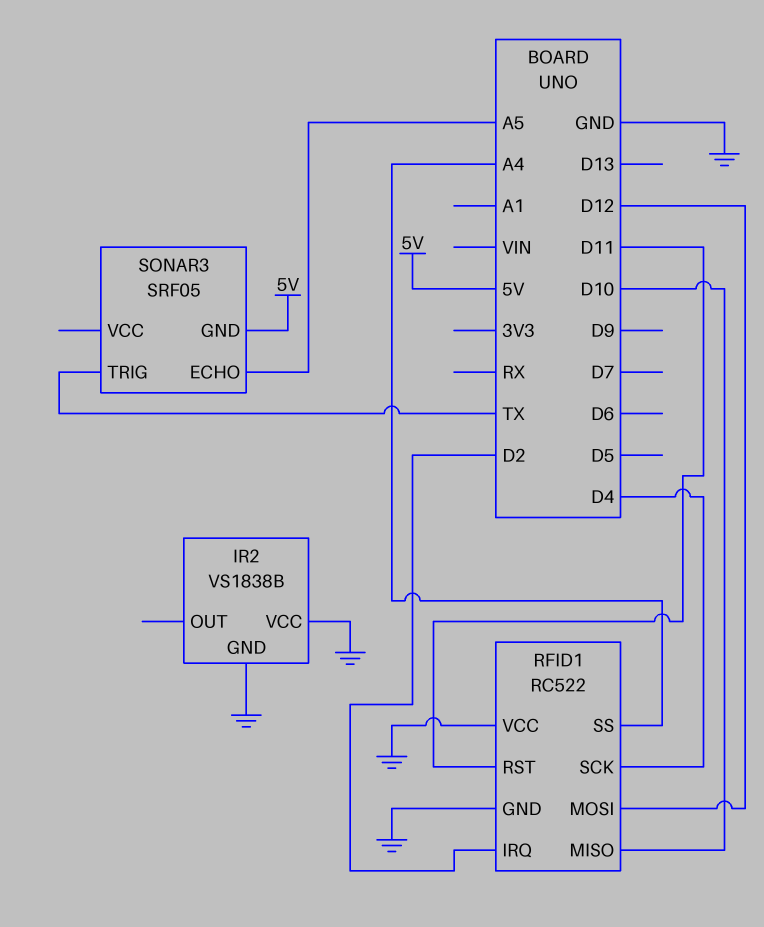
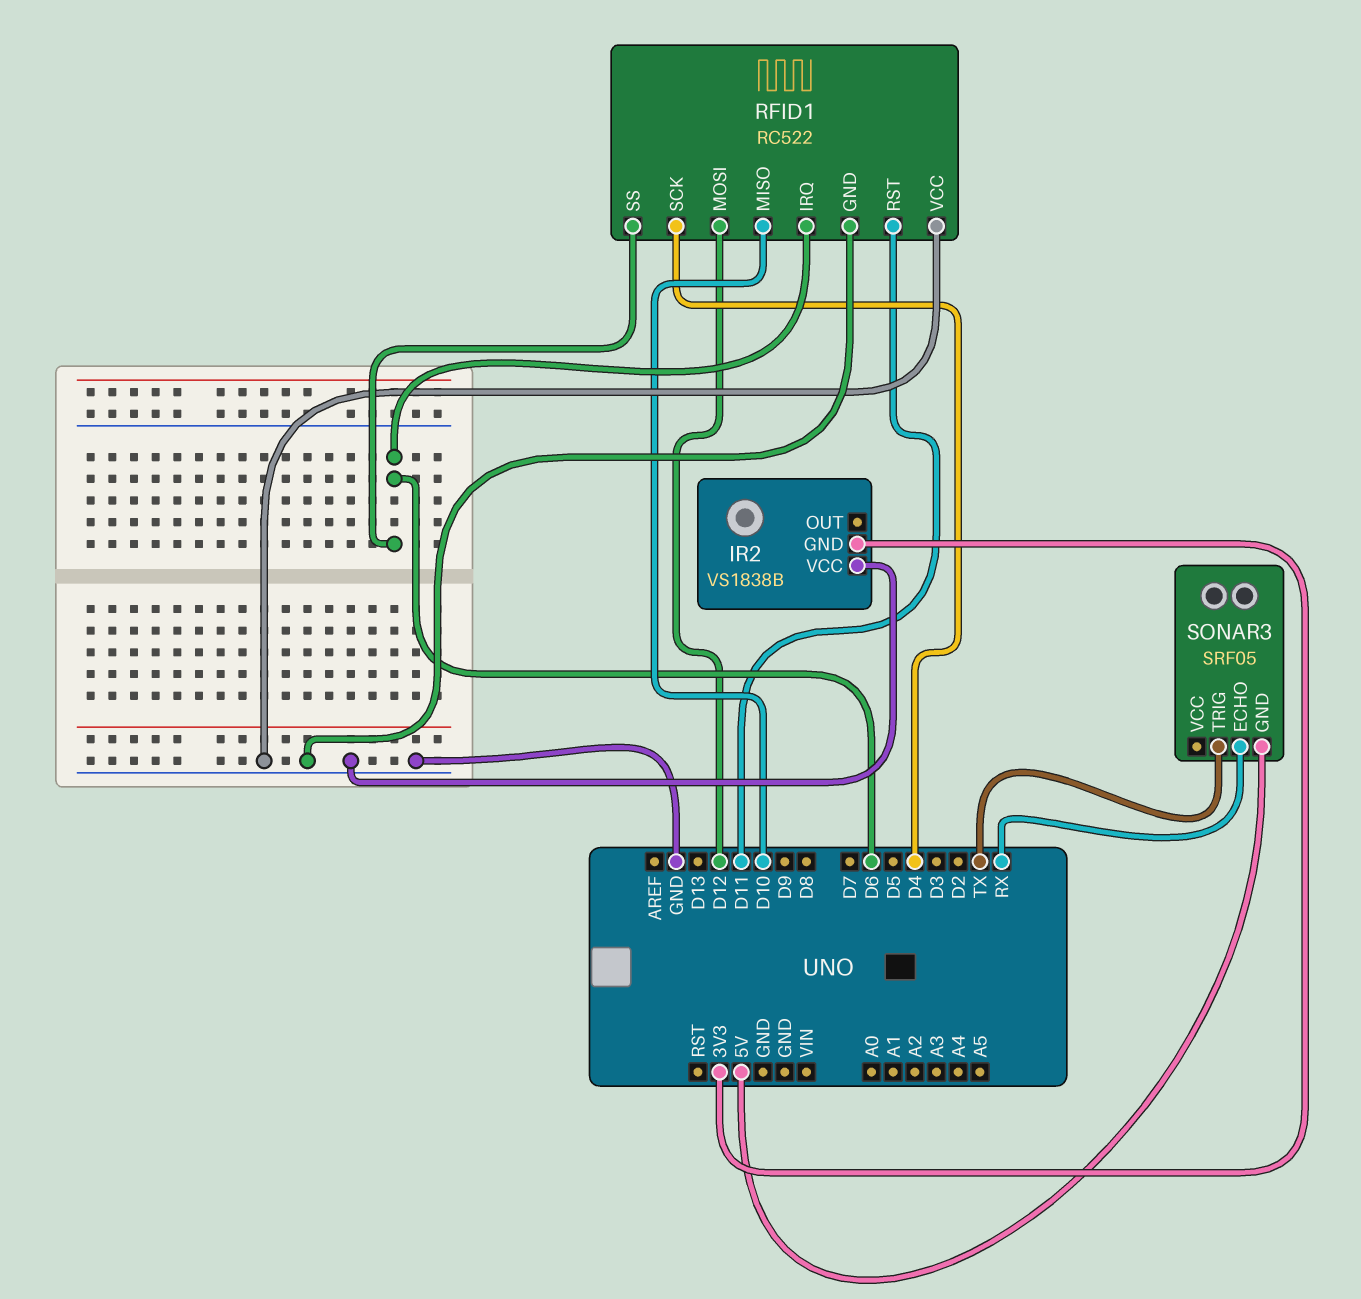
IR2 pin GND: GND -> 3V3
RFID1 pin IRQ: D2 -> D6
RFID1 pin SS: A4 -> D6
SONAR3 pin ECHO: A5 -> RX

